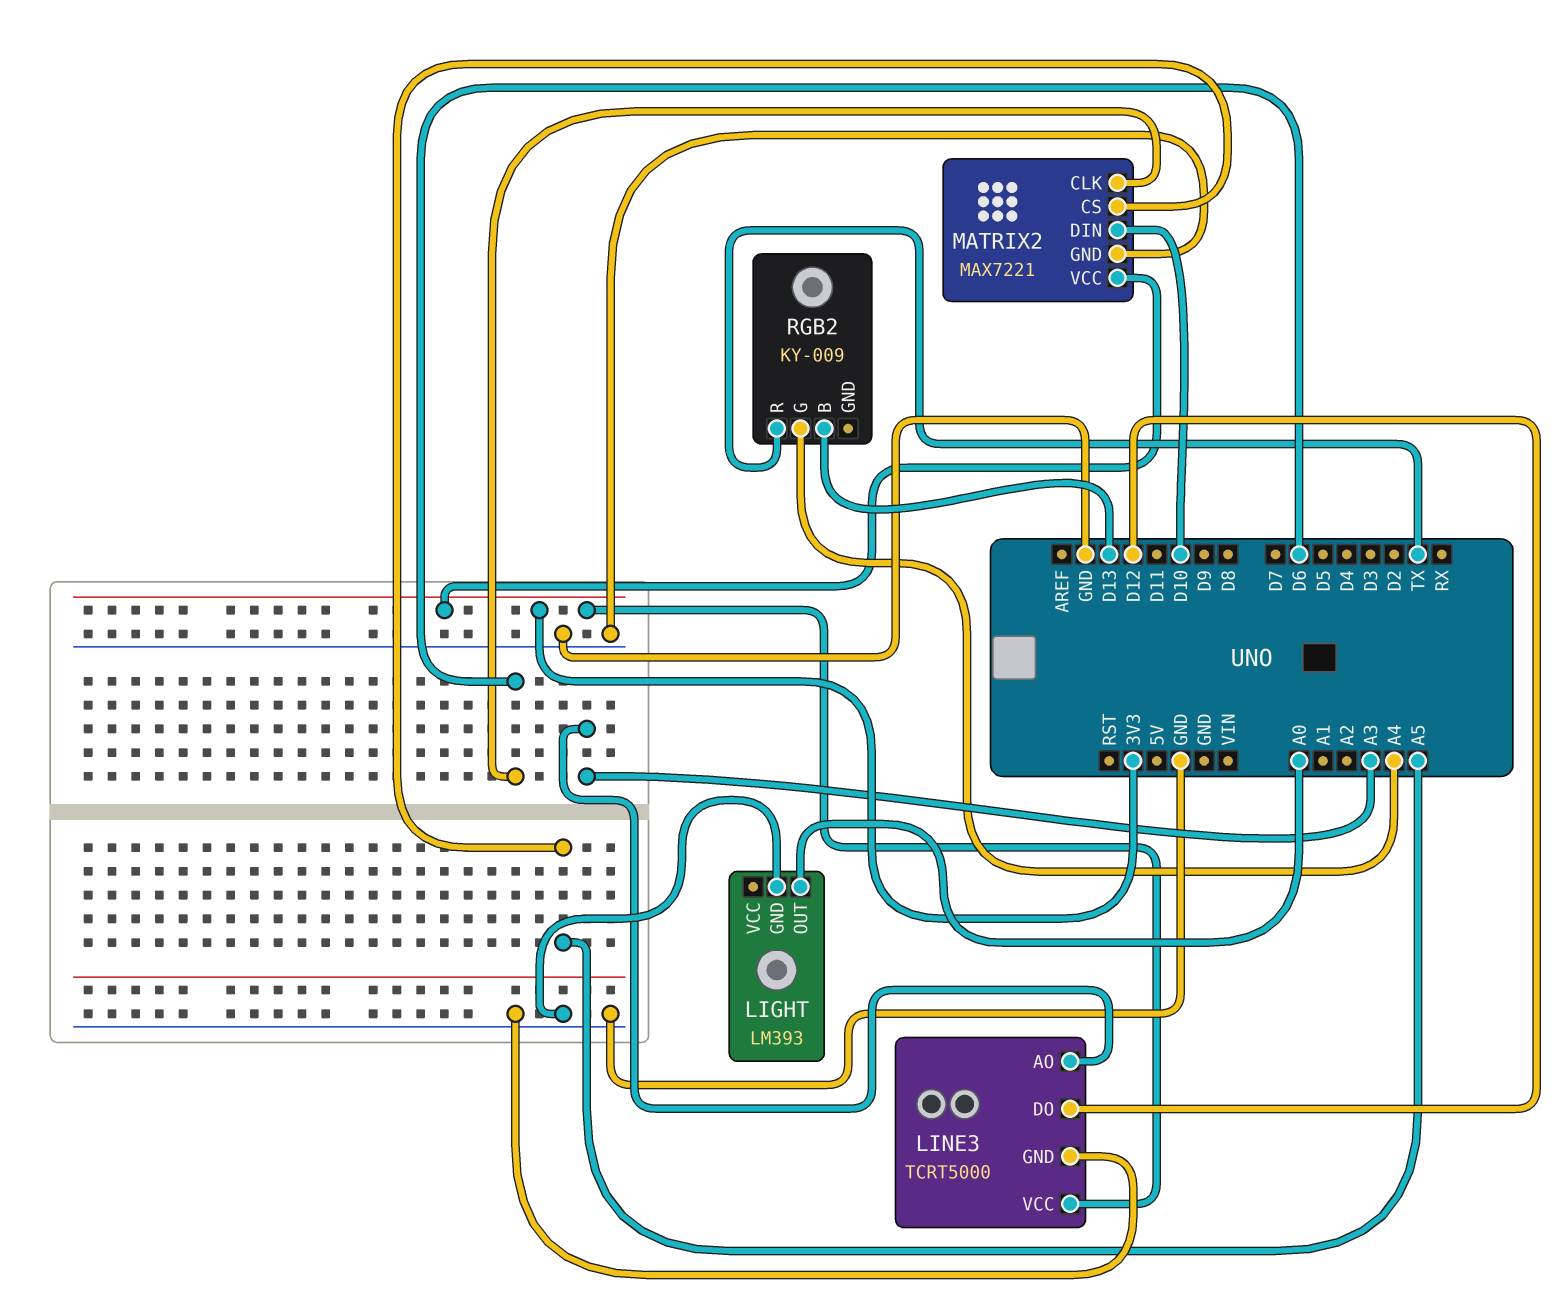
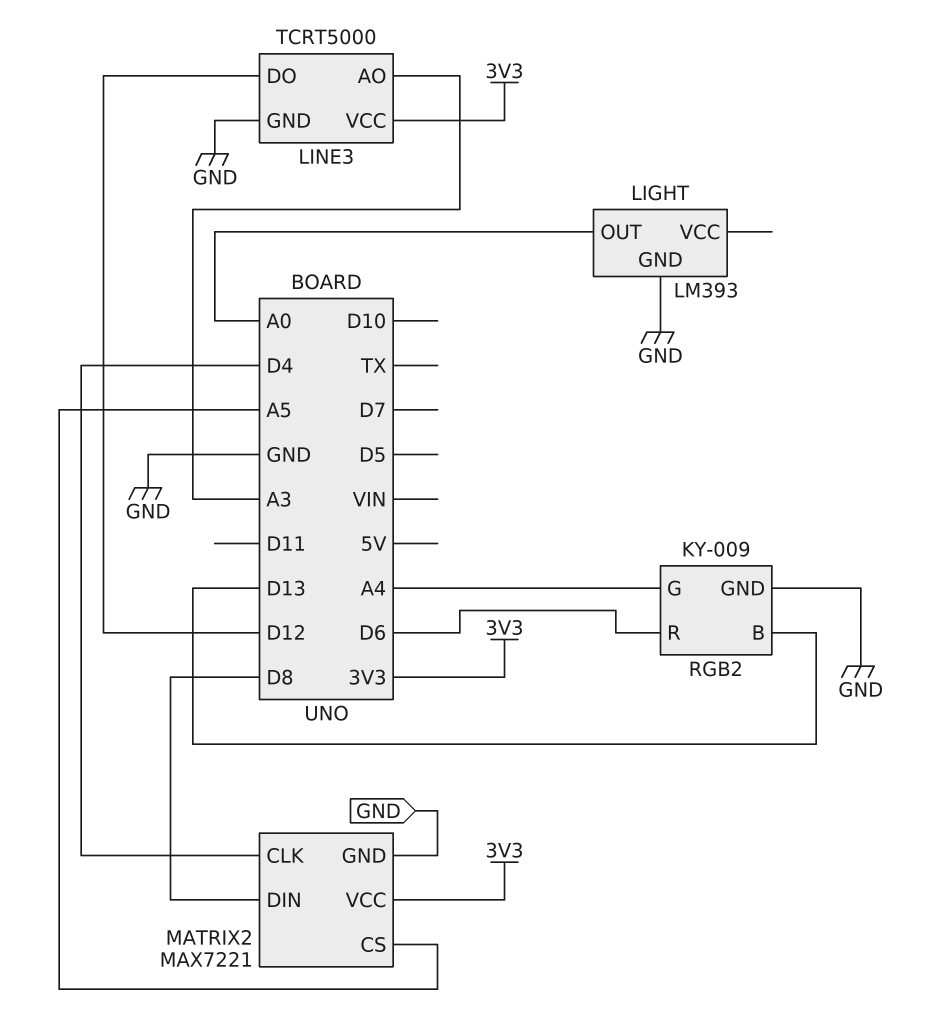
MATRIX2 pin CLK: D6 -> D4
MATRIX2 pin DIN: D10 -> D8
RGB2 pin GND: none -> GND
RGB2 pin R: TX -> D6

